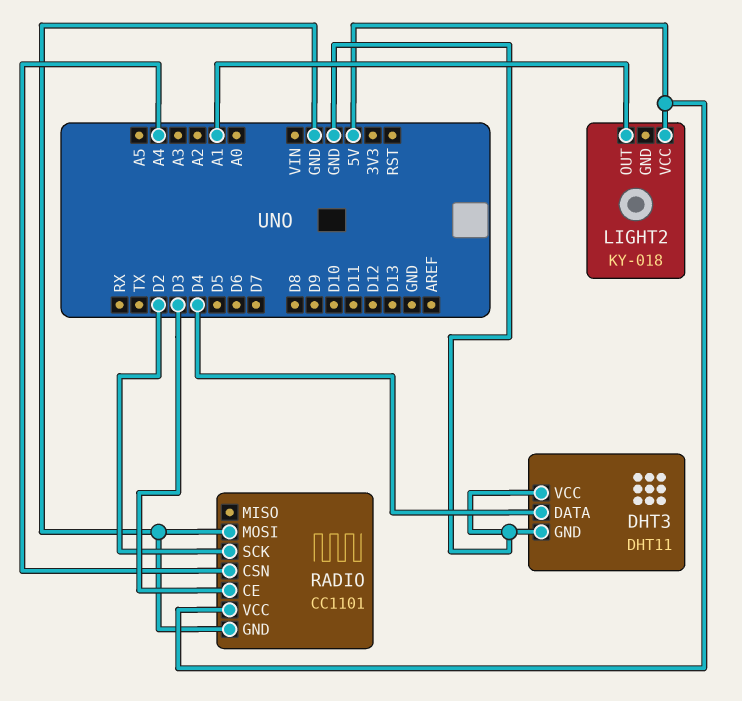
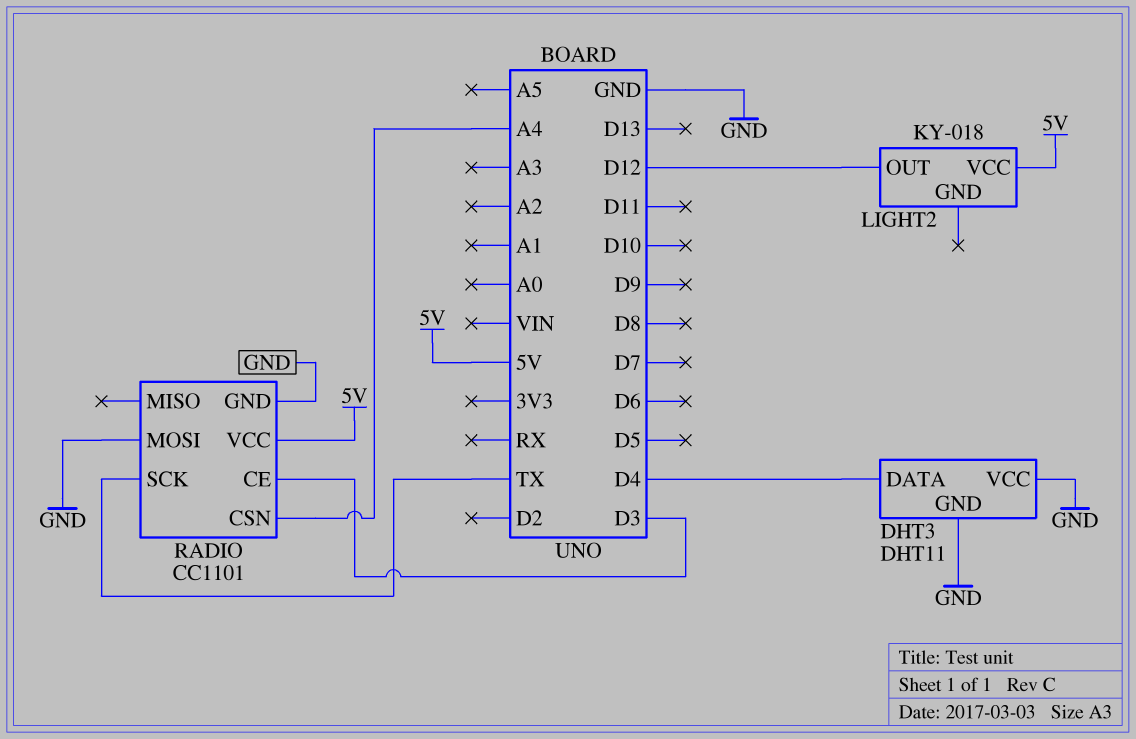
LIGHT2 pin OUT: A1 -> D12
RADIO pin SCK: D2 -> TX

